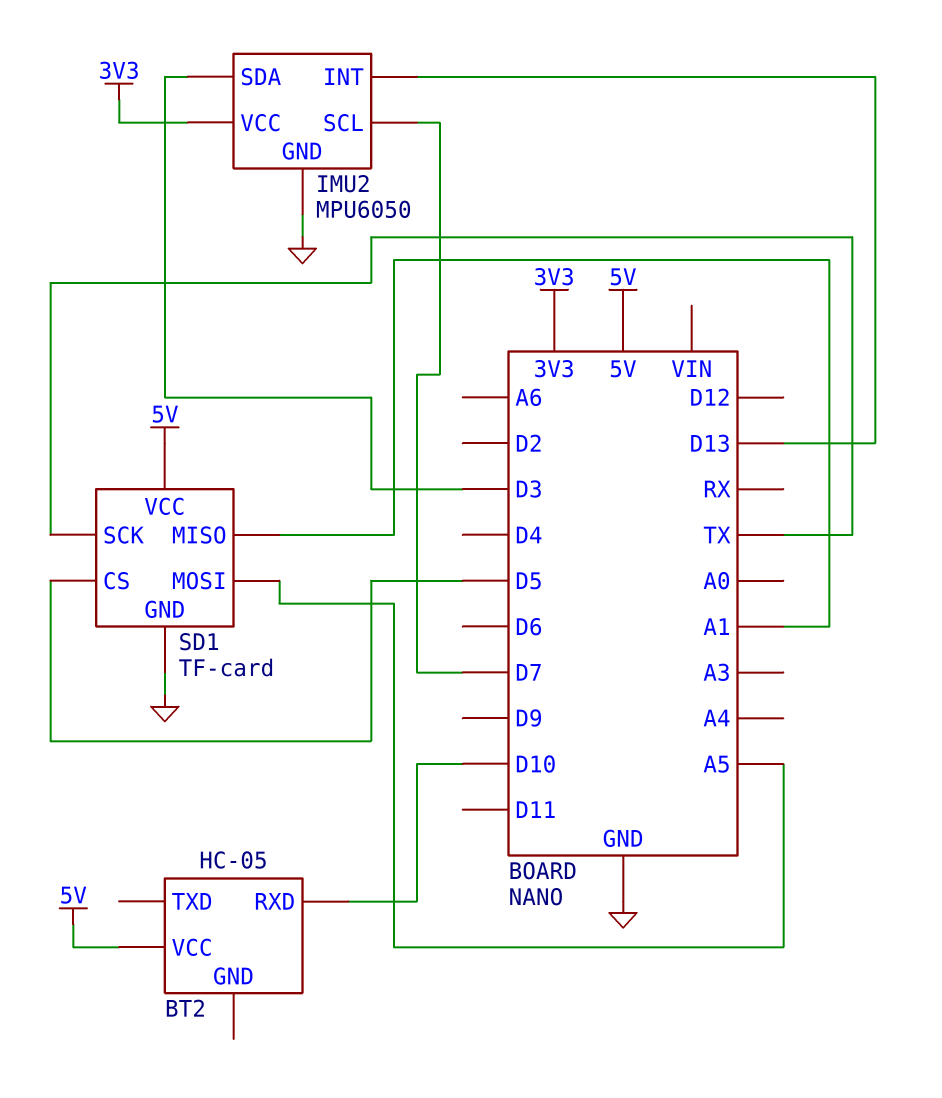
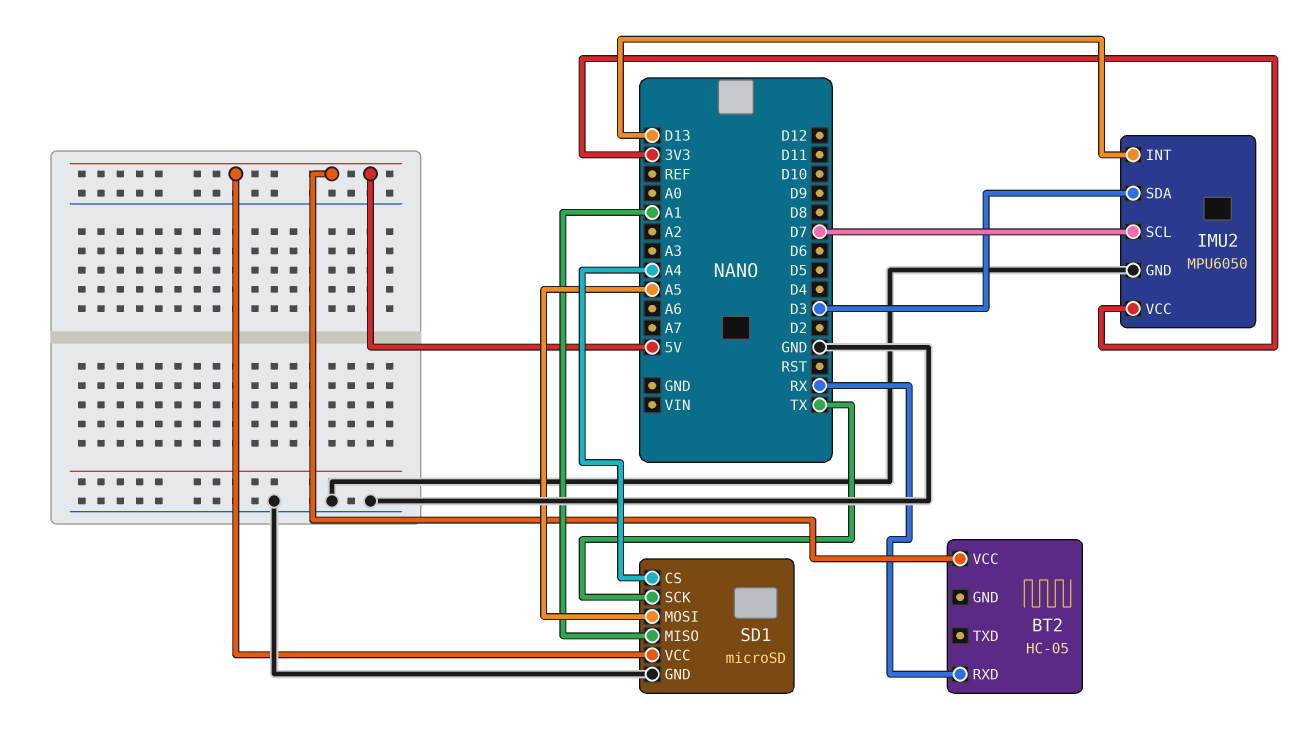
BT2 pin RXD: D10 -> RX
SD1: TF-card -> microSD
SD1 pin CS: D5 -> A4

